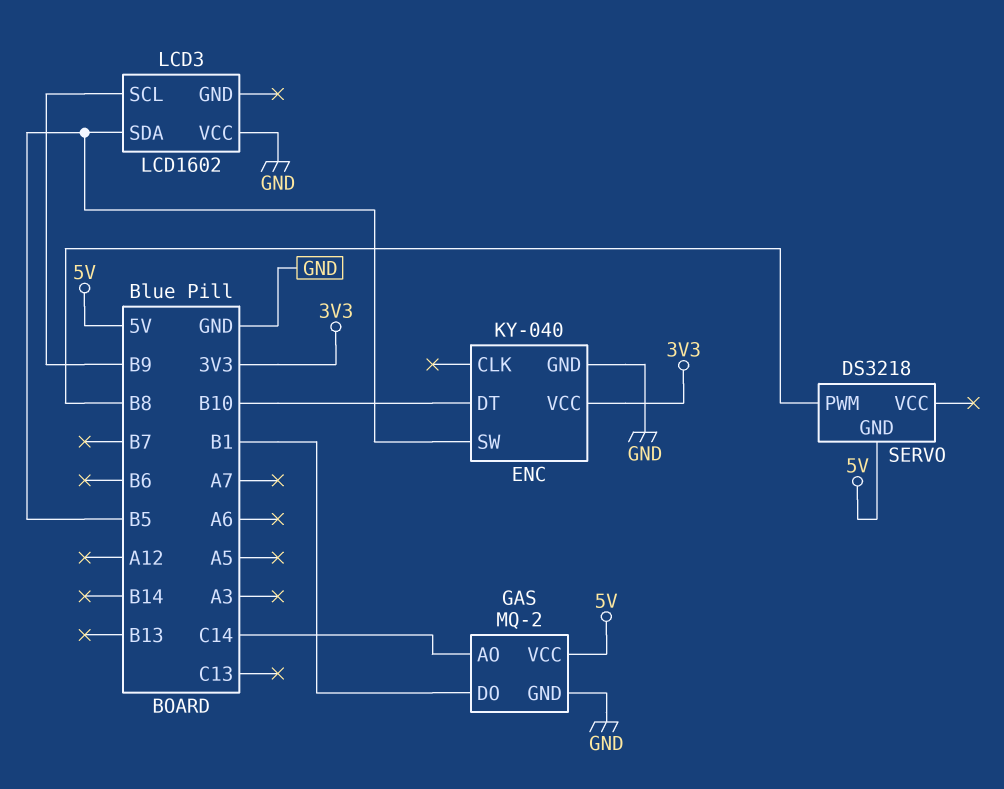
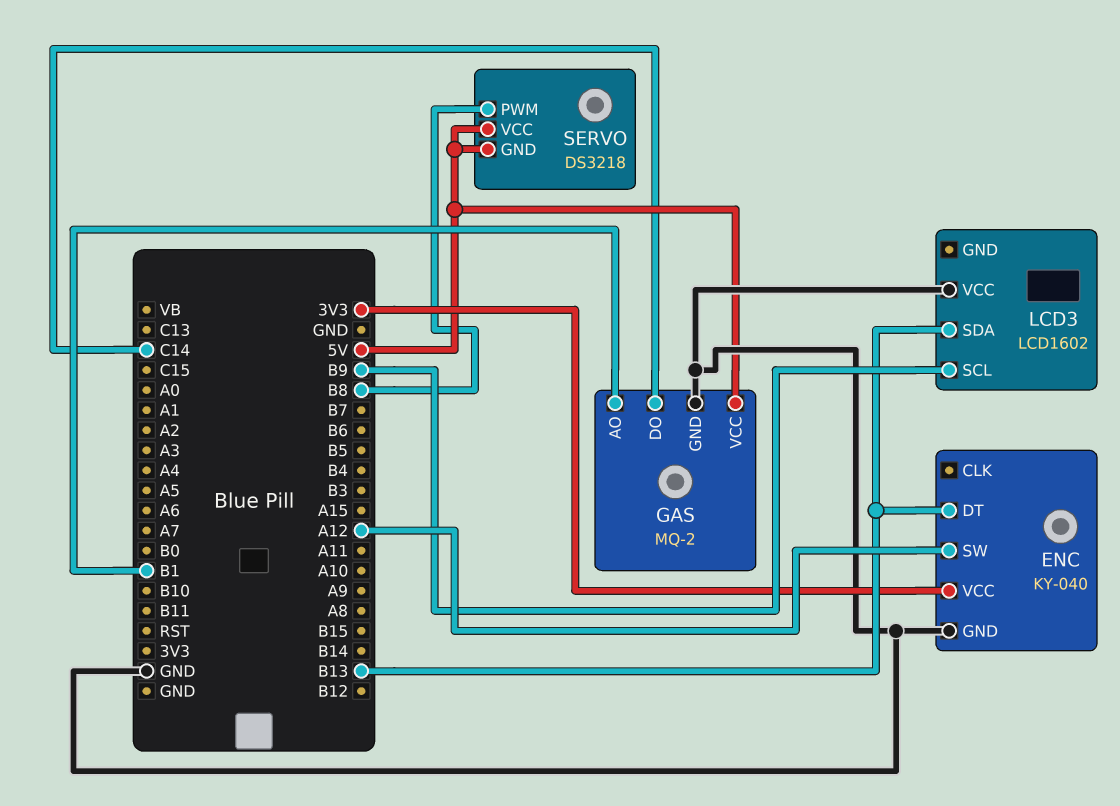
ENC pin DT: B10 -> B13
ENC pin SW: B5 -> A12
GAS pin AO: C14 -> B1
GAS pin DO: B1 -> C14
LCD3 pin SDA: B5 -> B13
SERVO pin VCC: none -> 5V

